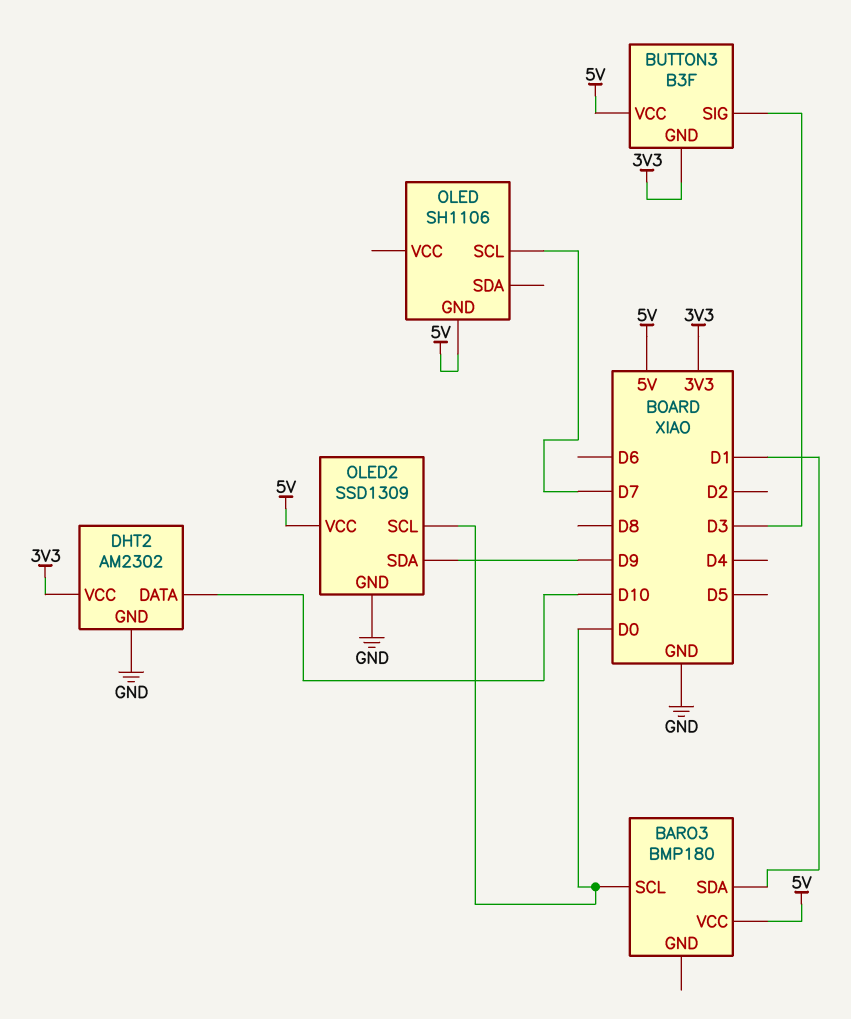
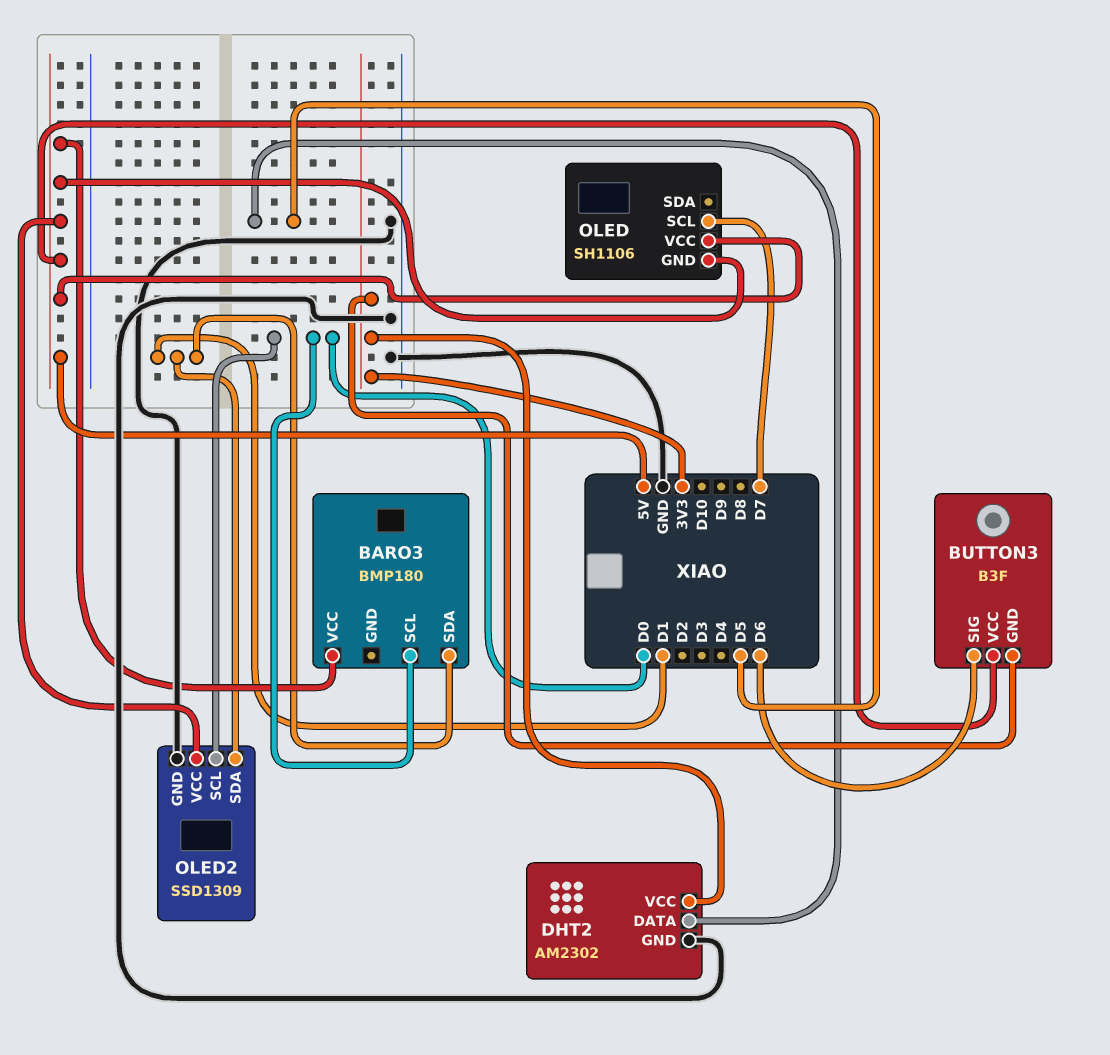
BUTTON3 pin SIG: D3 -> D6
DHT2 pin DATA: D10 -> D5
OLED pin VCC: none -> 5V
OLED2 pin SDA: D9 -> D1

